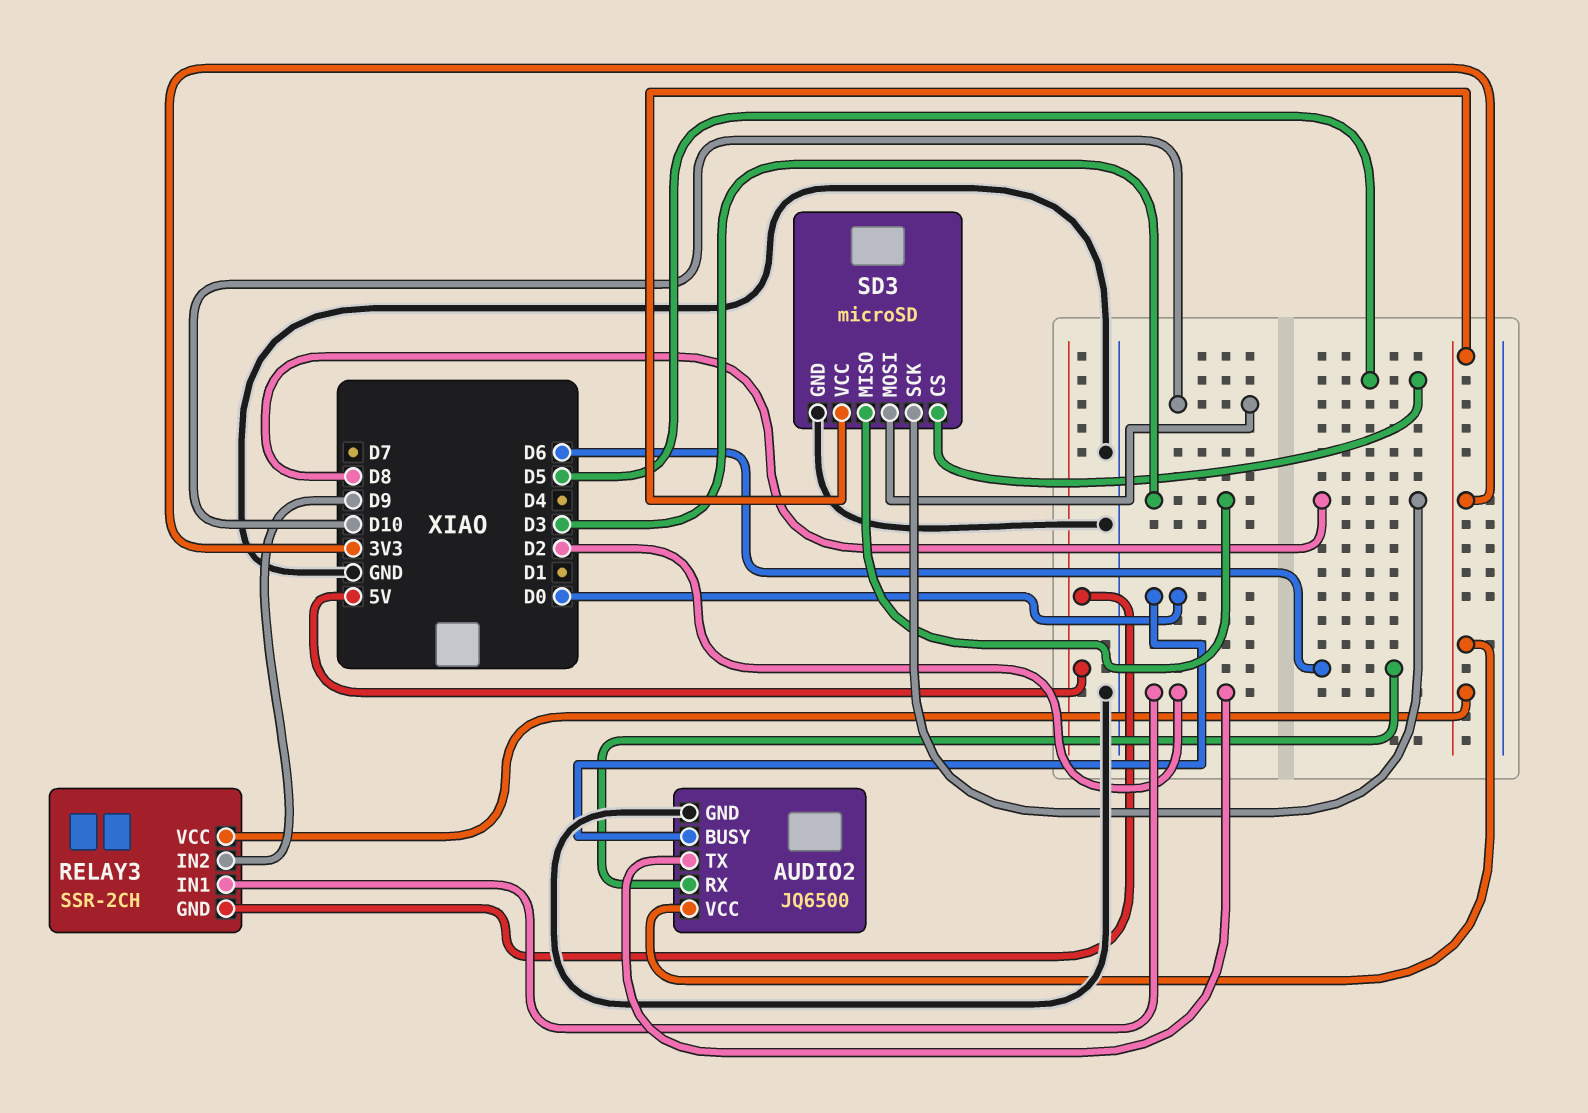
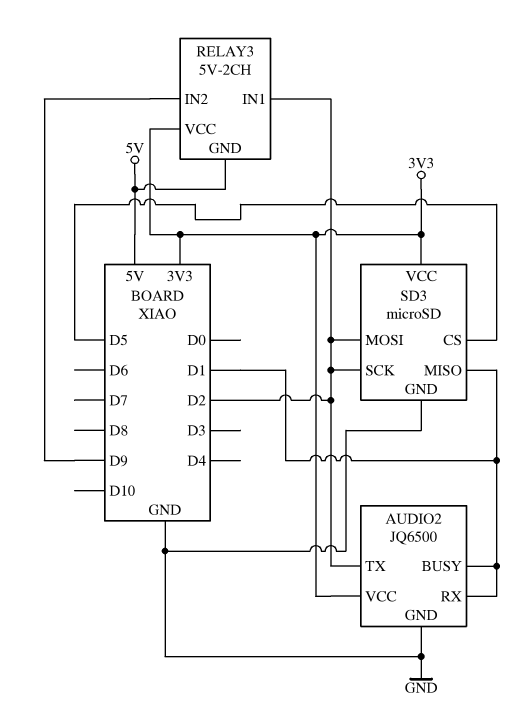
AUDIO2 pin BUSY: D0 -> D1
AUDIO2 pin RX: D6 -> D1
RELAY3: SSR-2CH -> 5V-2CH
SD3 pin MISO: D3 -> D1
SD3 pin MOSI: D10 -> D2
SD3 pin SCK: D8 -> D2

